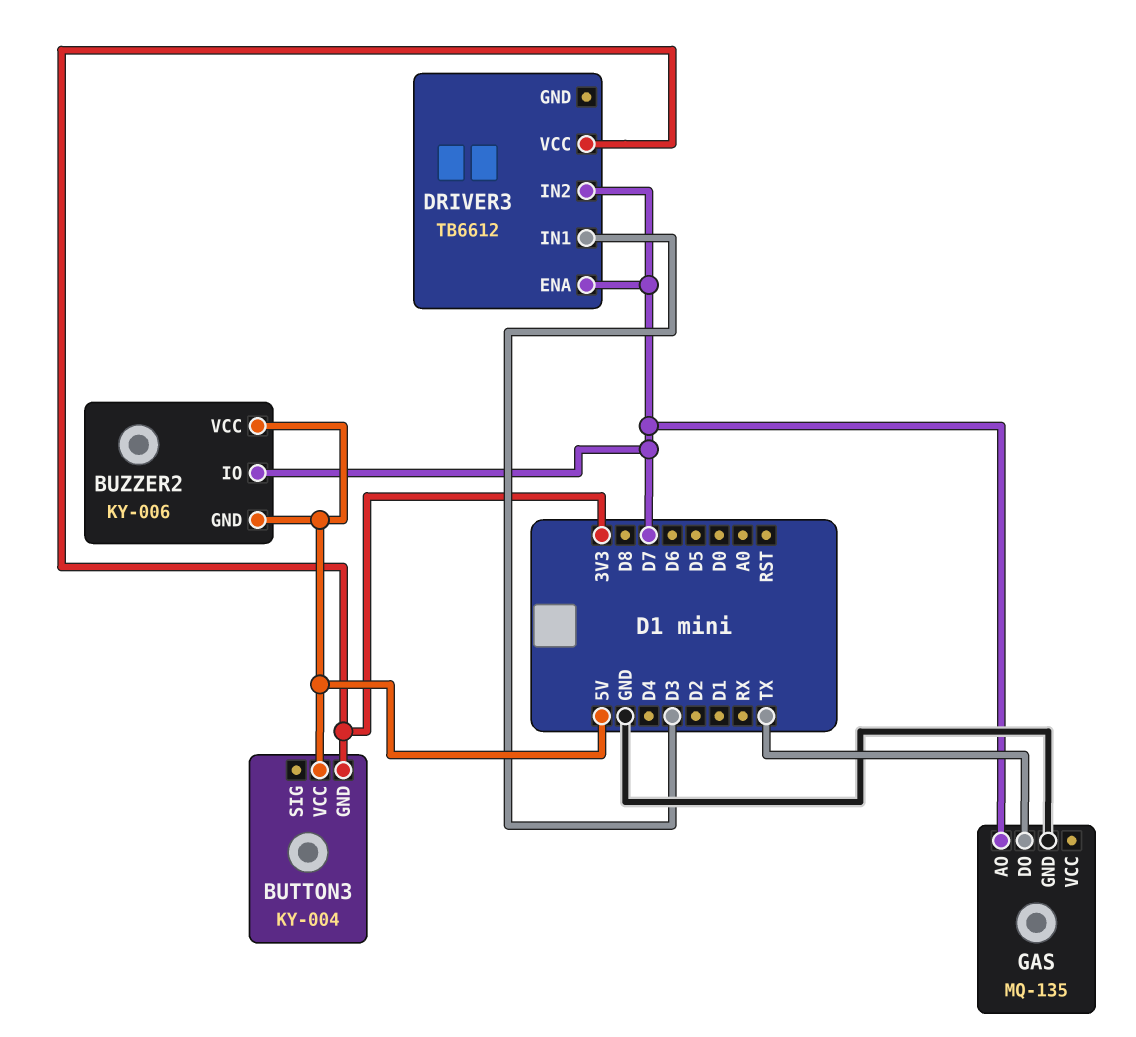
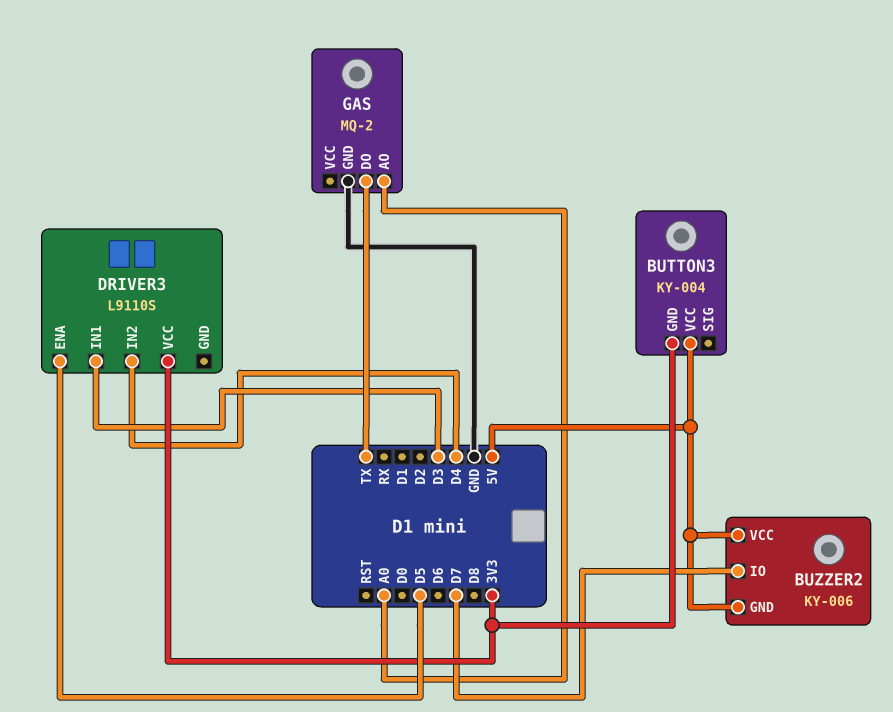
DRIVER3: TB6612 -> L9110S
DRIVER3 pin ENA: D7 -> D5
DRIVER3 pin IN2: D7 -> D4
GAS: MQ-135 -> MQ-2
GAS pin AO: D7 -> A0

